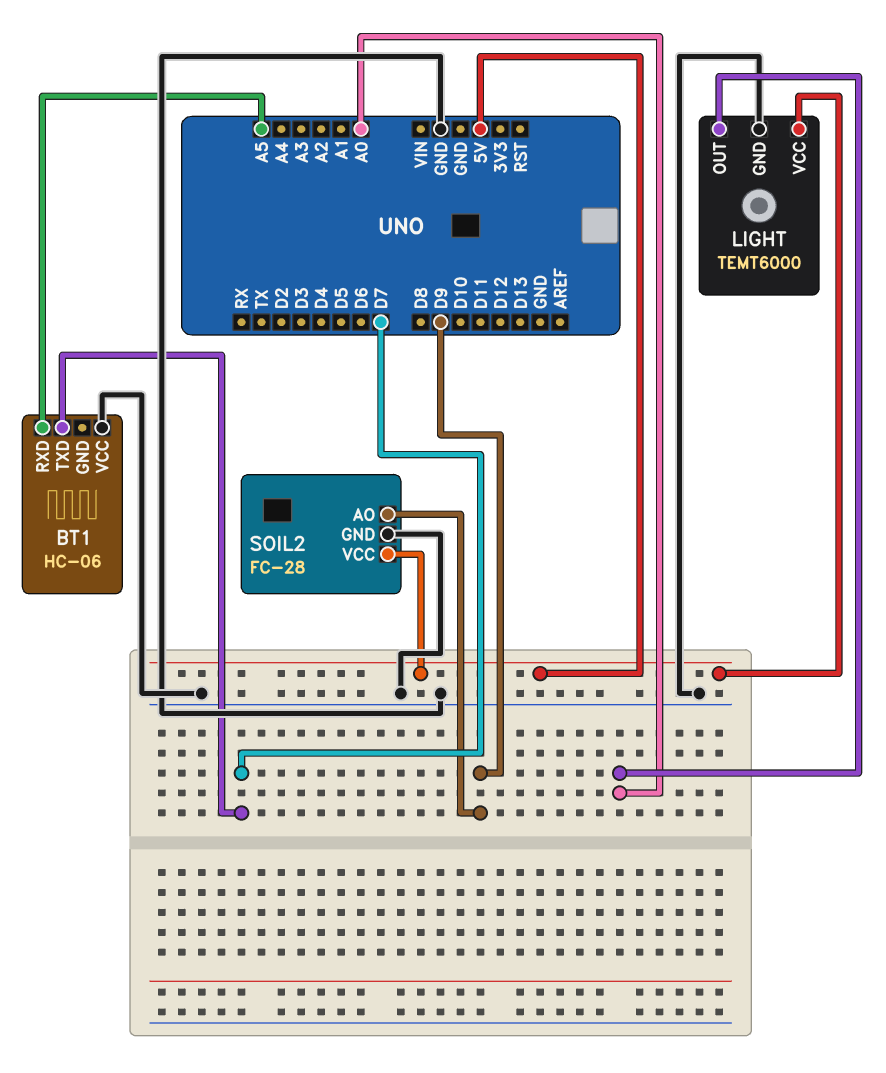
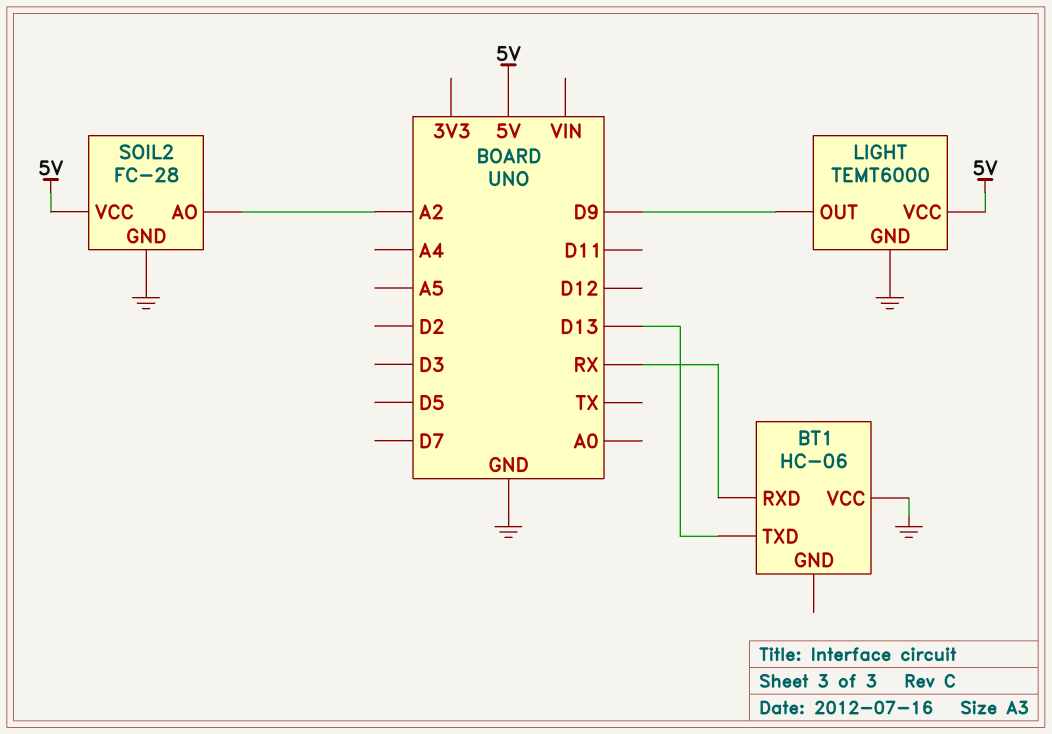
BT1 pin RXD: A5 -> RX
BT1 pin TXD: D7 -> D13
LIGHT pin OUT: A0 -> D9
SOIL2 pin AO: D9 -> A2

